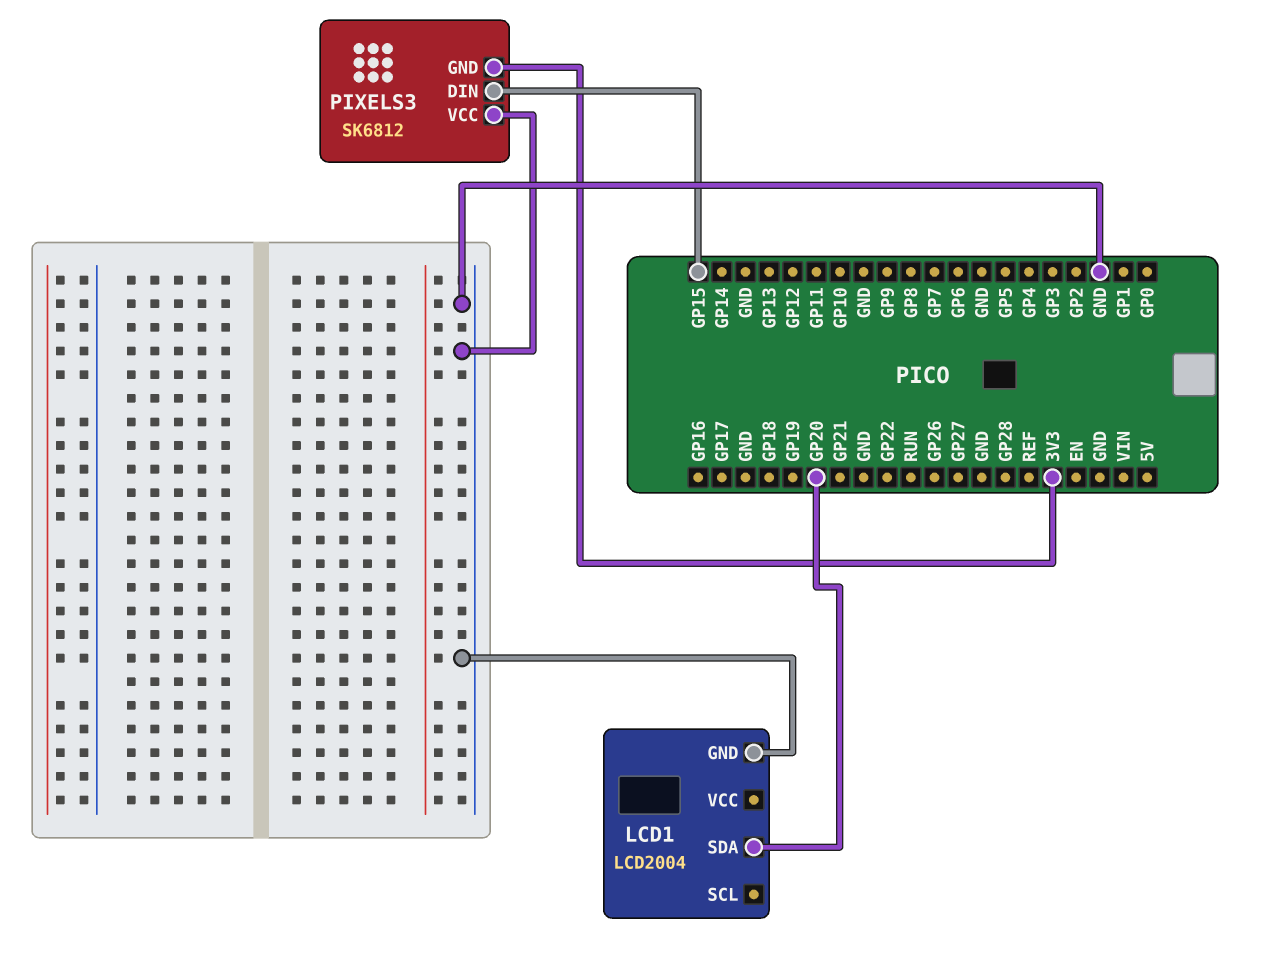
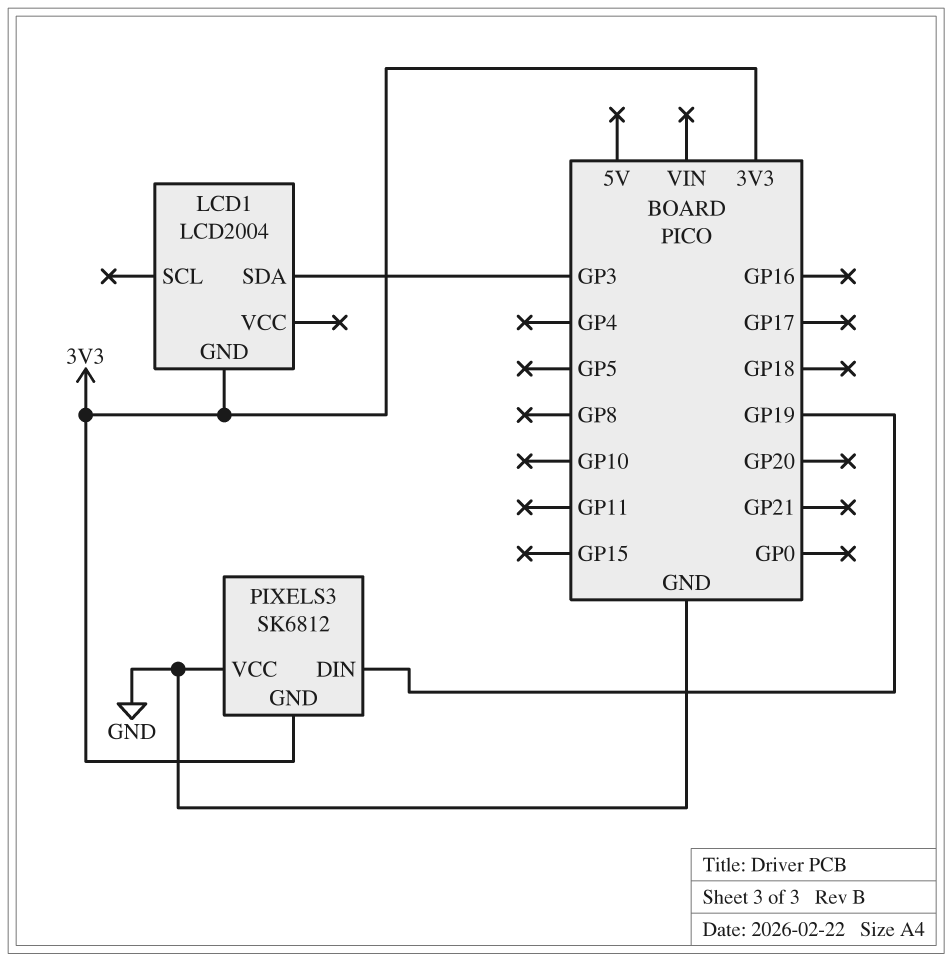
LCD1 pin GND: GND -> 3V3
LCD1 pin SDA: GP20 -> GP3
PIXELS3 pin DIN: GP15 -> GP19

